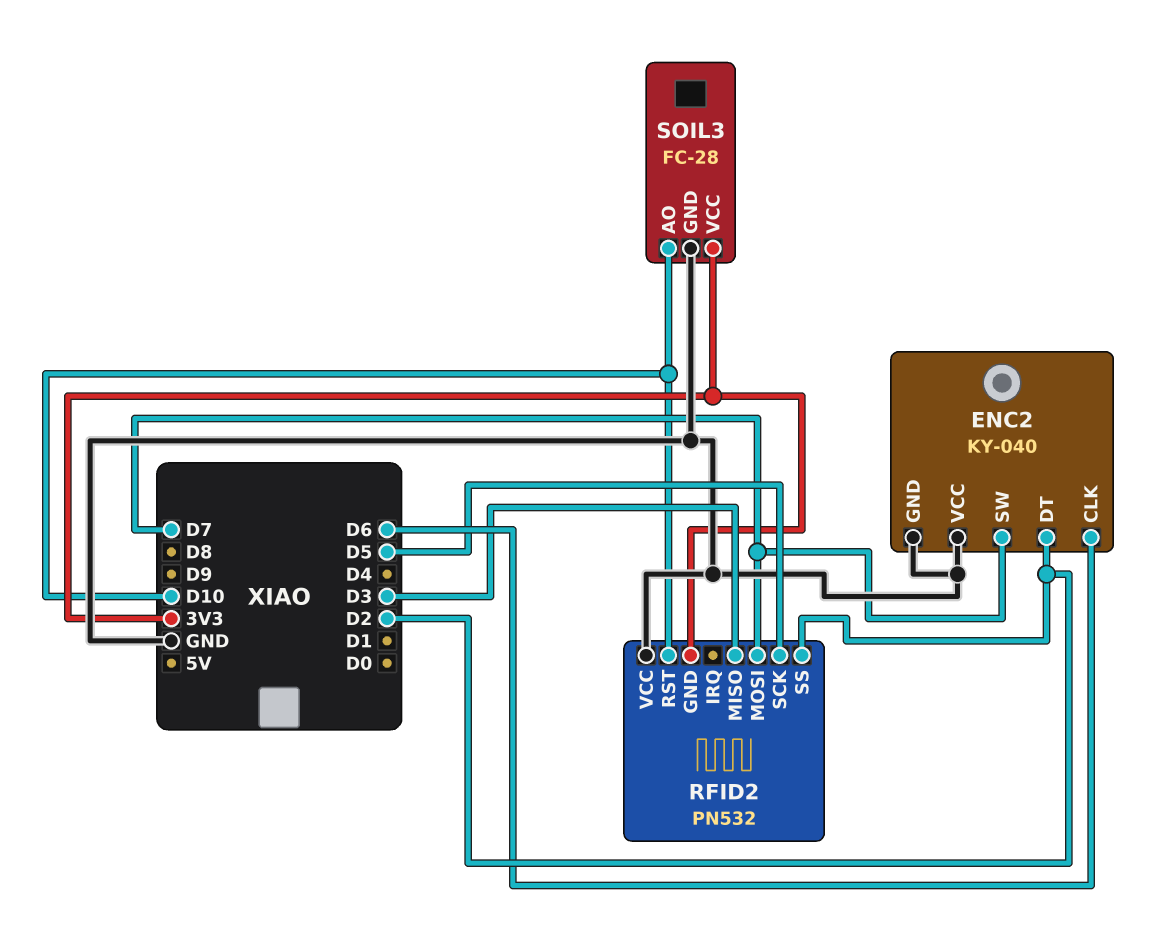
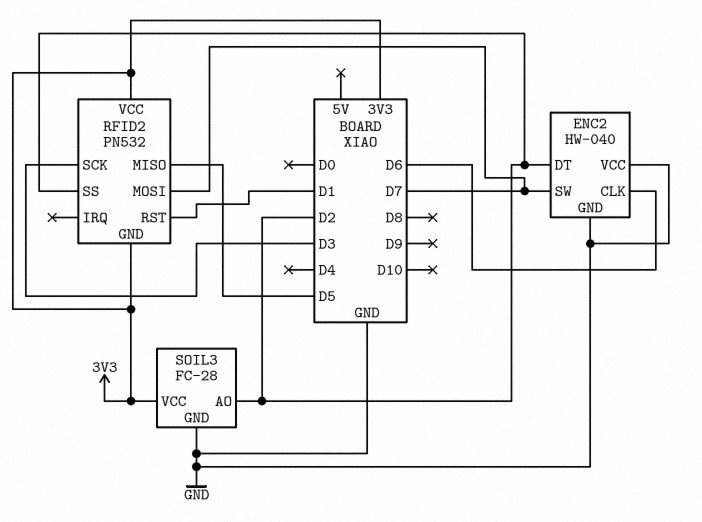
ENC2: KY-040 -> HW-040
RFID2 pin MISO: D3 -> D5
RFID2 pin RST: D10 -> D1
RFID2 pin SCK: D5 -> D3
RFID2 pin VCC: GND -> 3V3
SOIL3 pin AO: D10 -> D2

